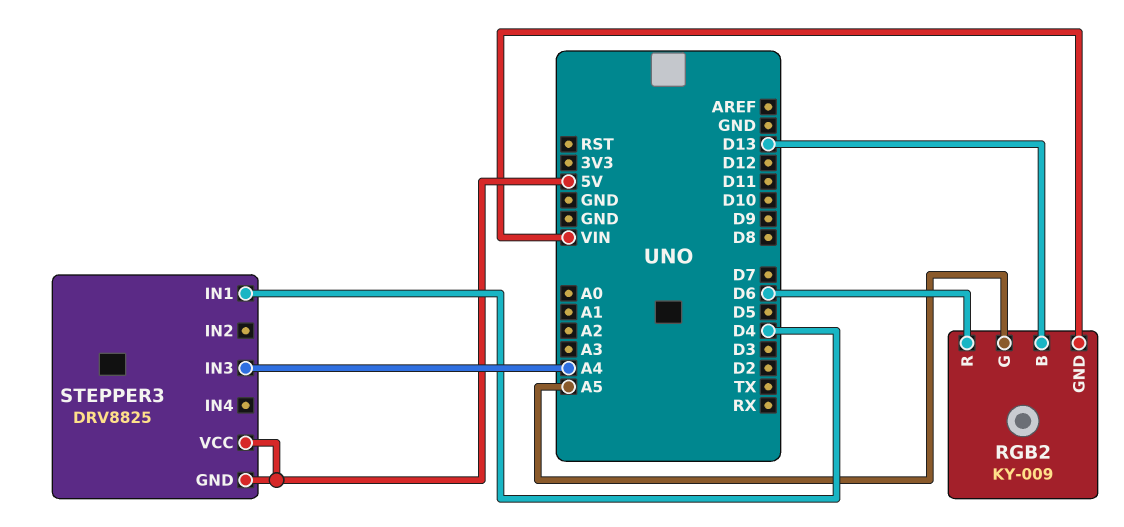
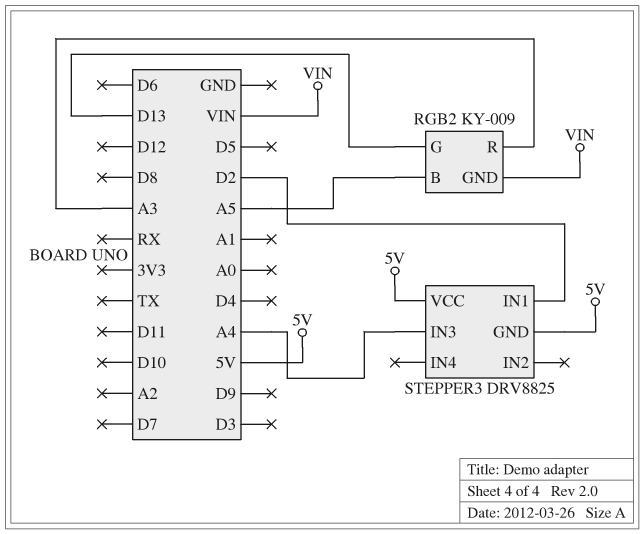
RGB2 pin B: D13 -> A5
RGB2 pin G: A5 -> D13
RGB2 pin R: D6 -> A3
STEPPER3 pin IN1: D4 -> D2

